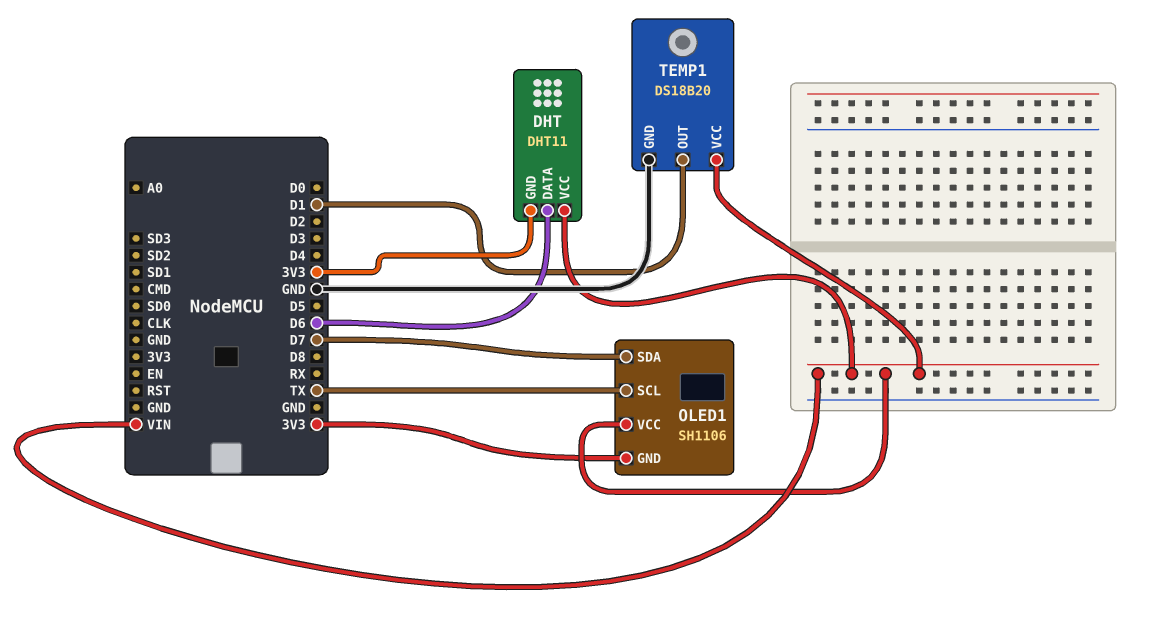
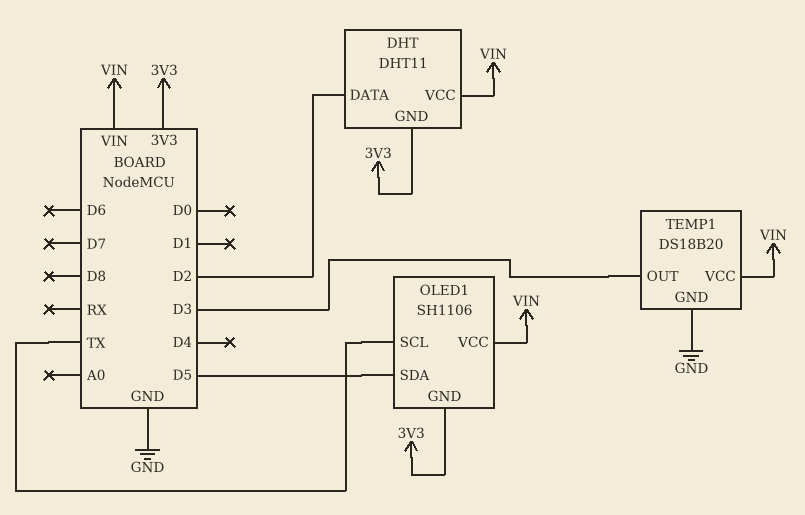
DHT pin DATA: D6 -> D2
OLED1 pin SDA: D7 -> D5
TEMP1 pin OUT: D1 -> D3

